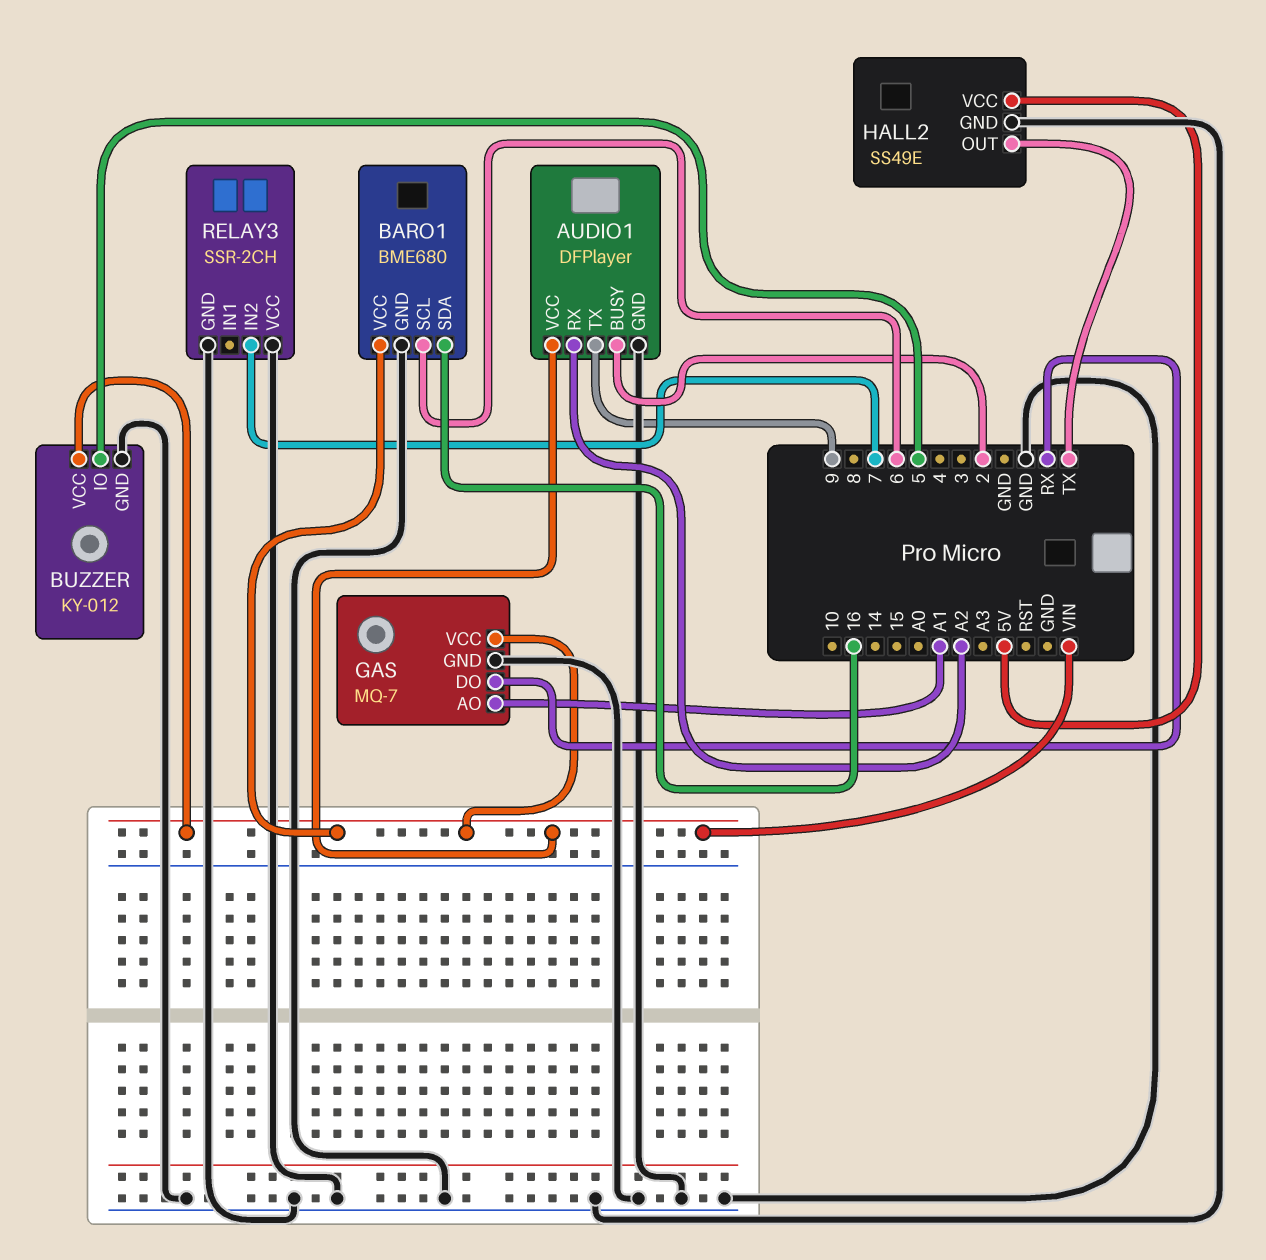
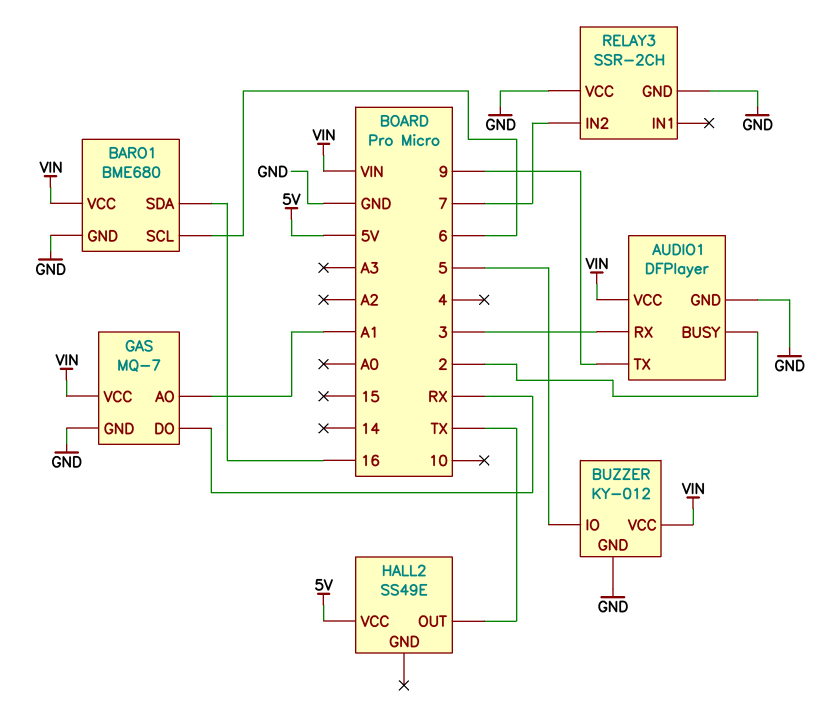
AUDIO1 pin RX: A2 -> 3
HALL2 pin GND: GND -> none

